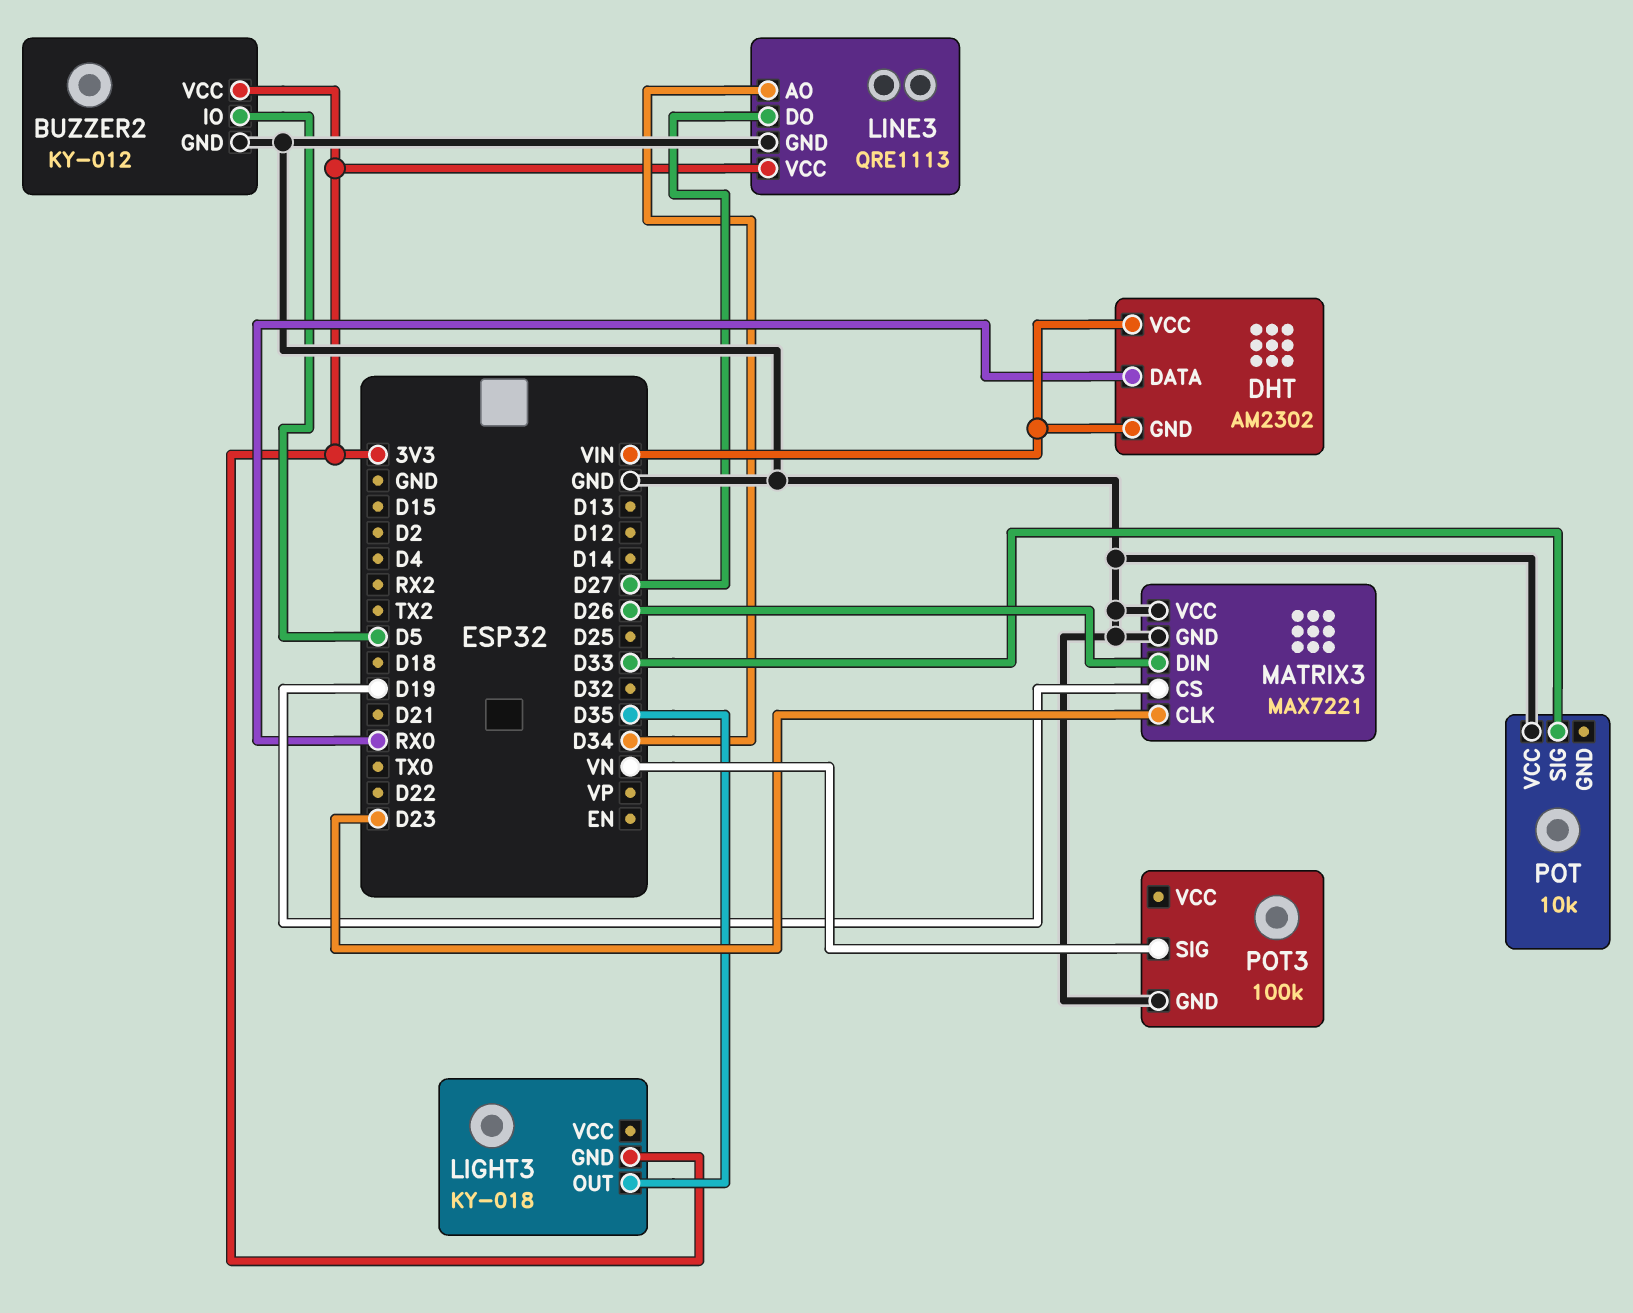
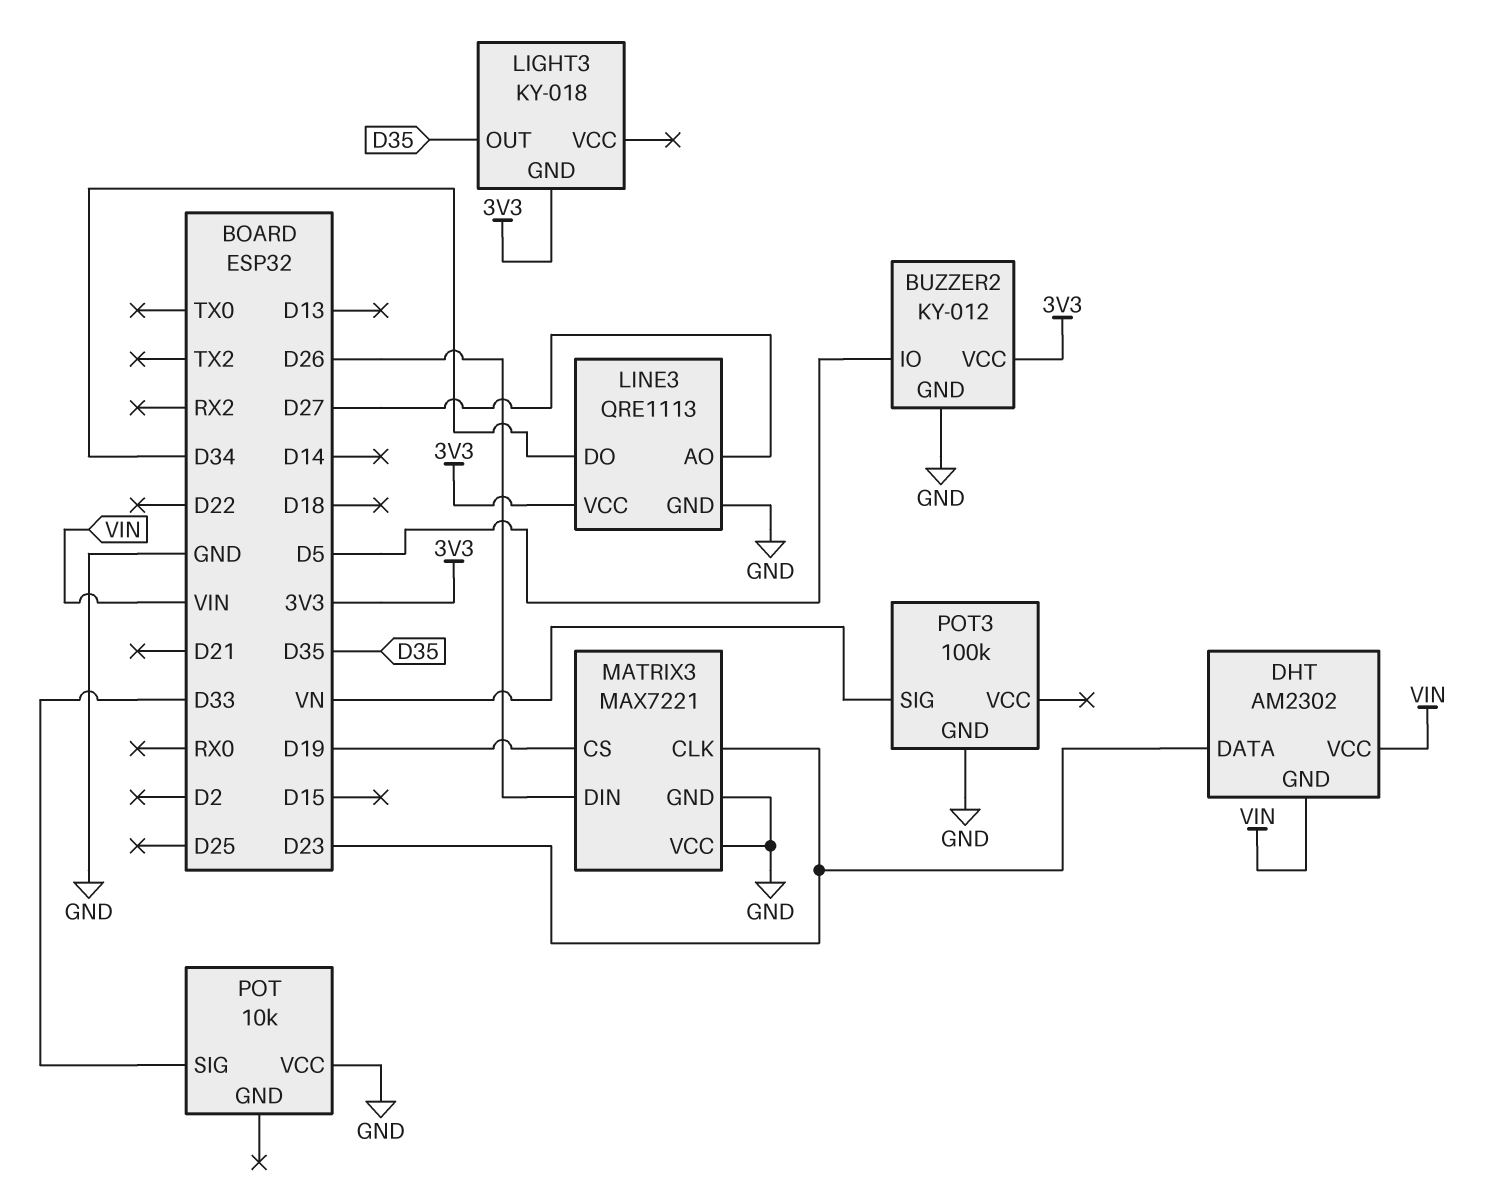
DHT pin DATA: RX0 -> D23
LINE3 pin AO: D34 -> D27
LINE3 pin DO: D27 -> D34

